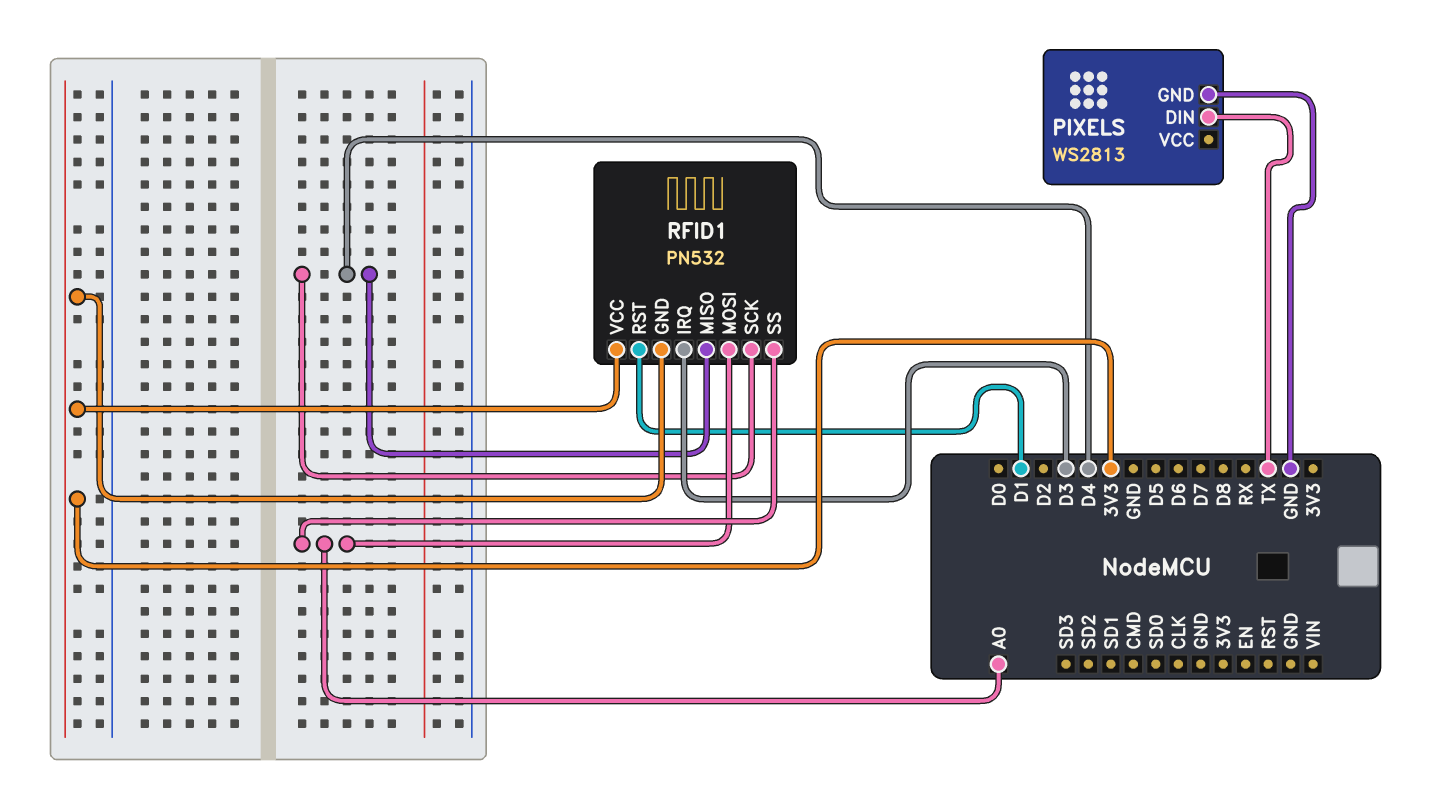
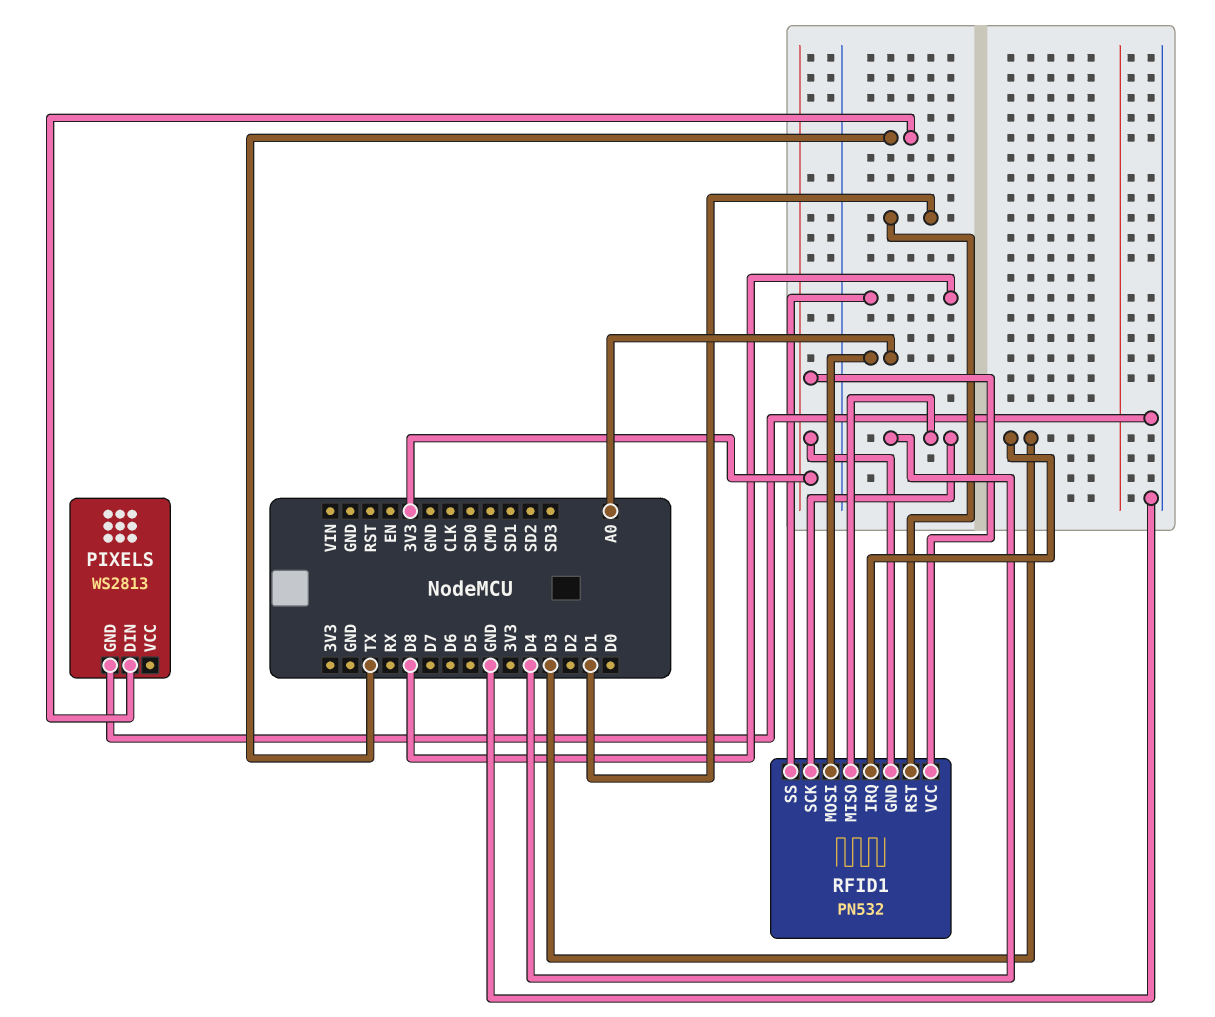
RFID1 pin SS: A0 -> D8

